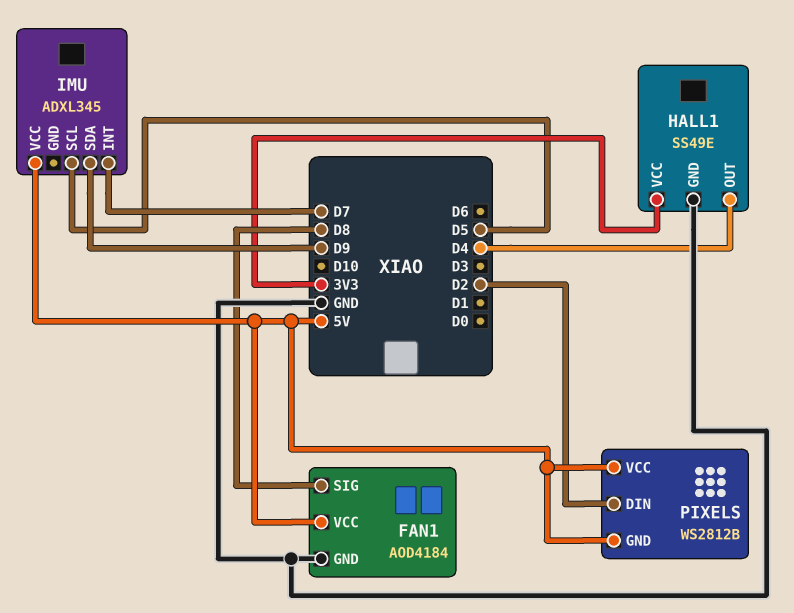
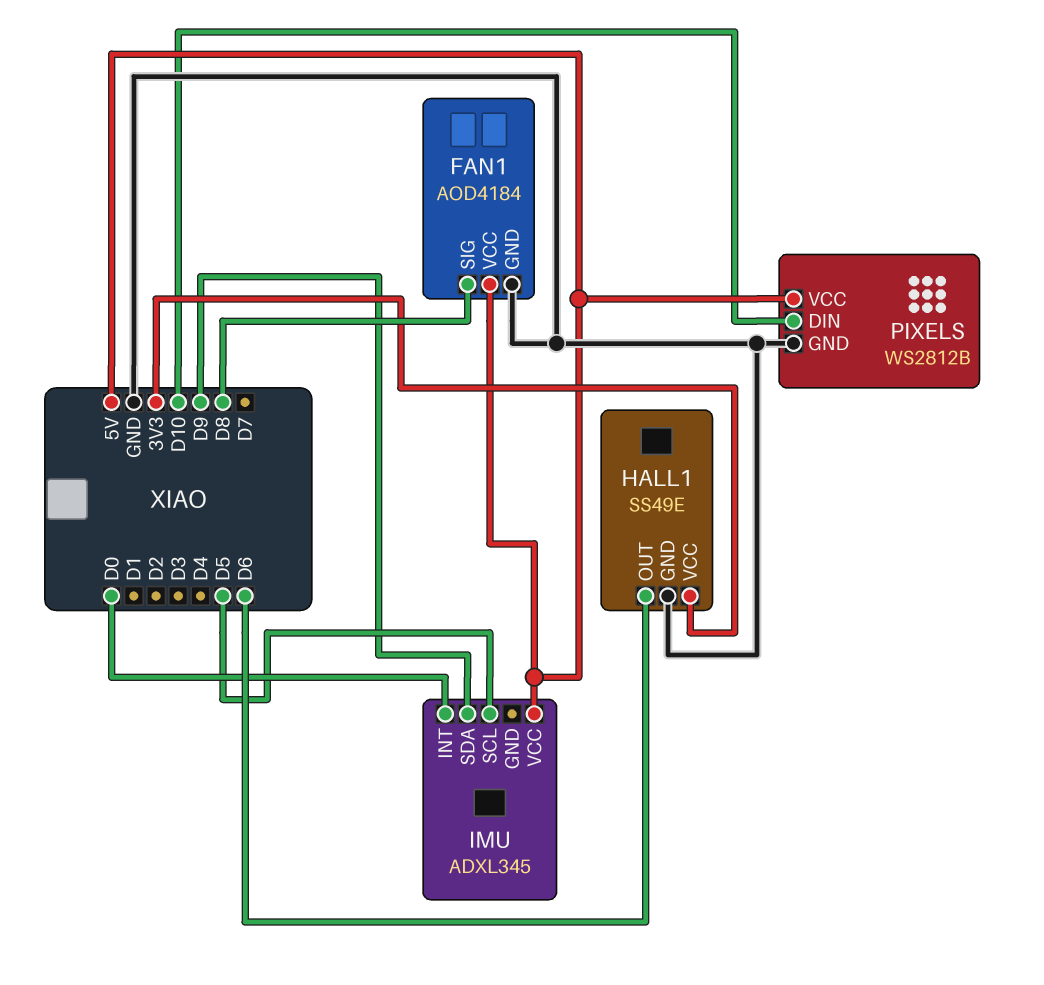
HALL1 pin OUT: D4 -> D6
IMU pin INT: D7 -> D0
PIXELS pin DIN: D2 -> D10
PIXELS pin GND: 5V -> GND

